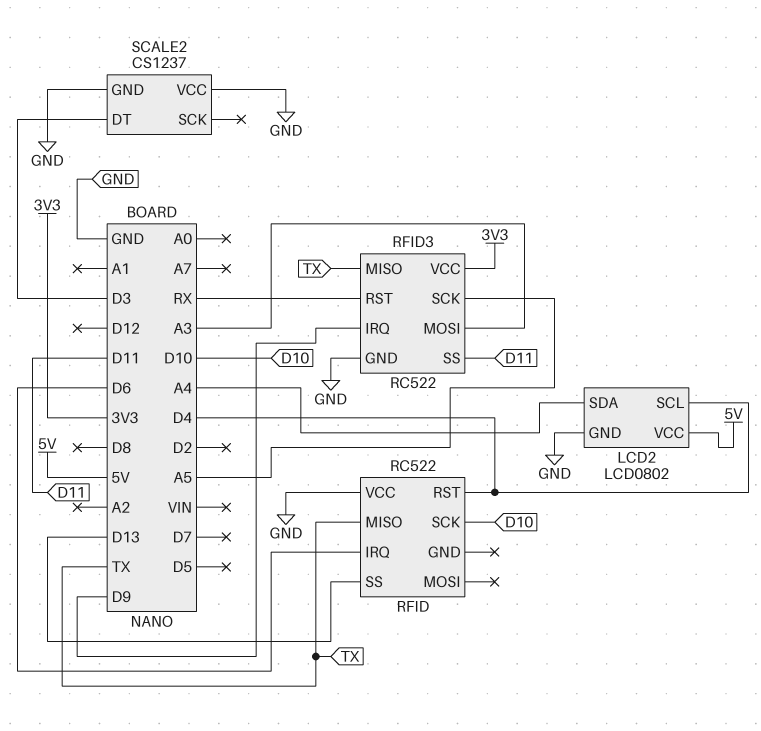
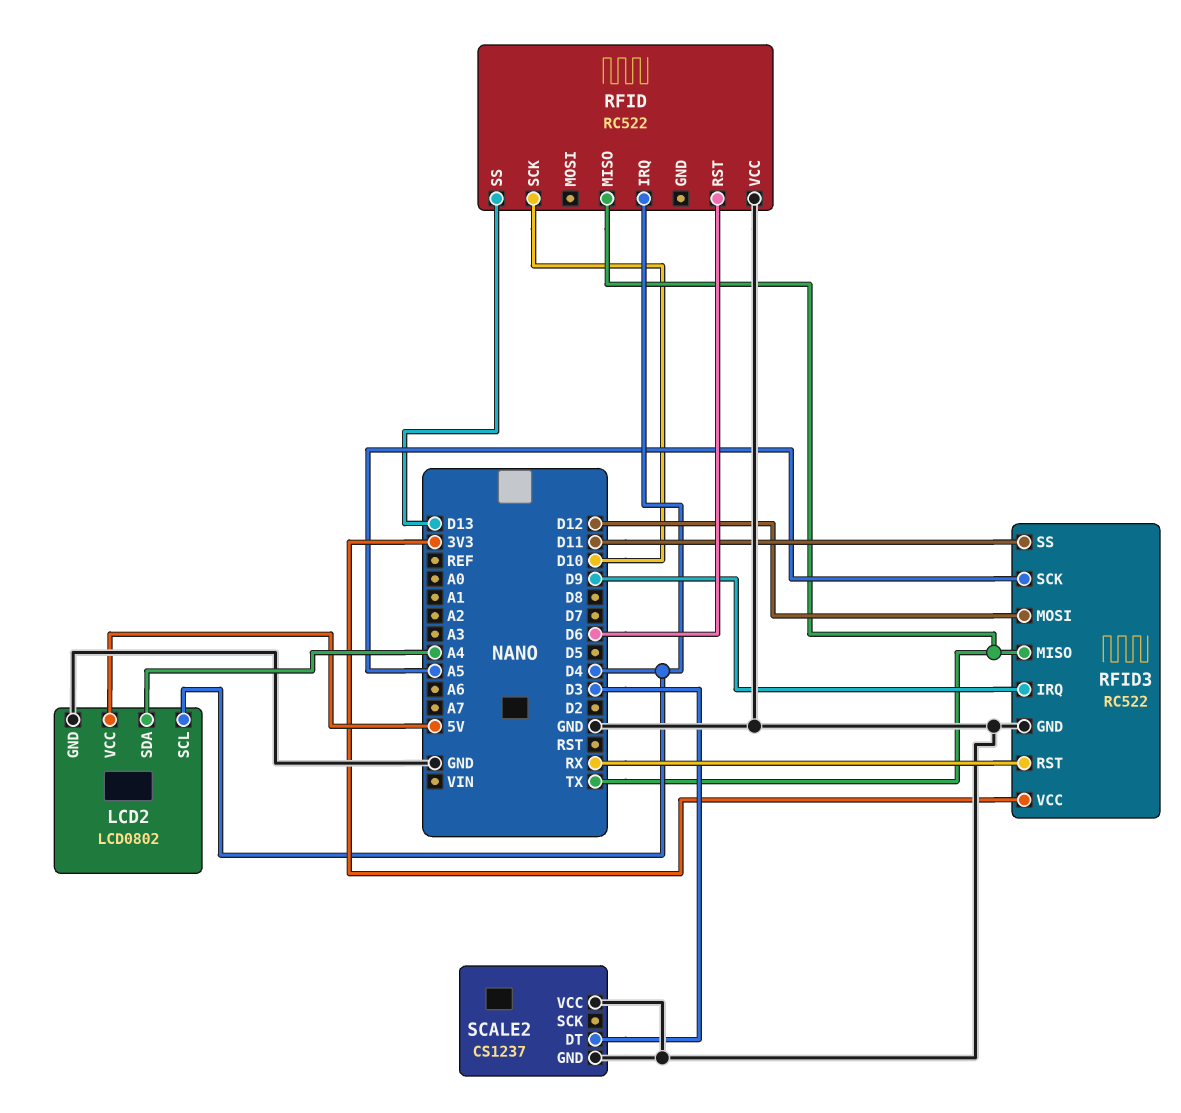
RFID pin IRQ: D6 -> D4
RFID pin RST: D4 -> D6
RFID3 pin MOSI: A3 -> D12

